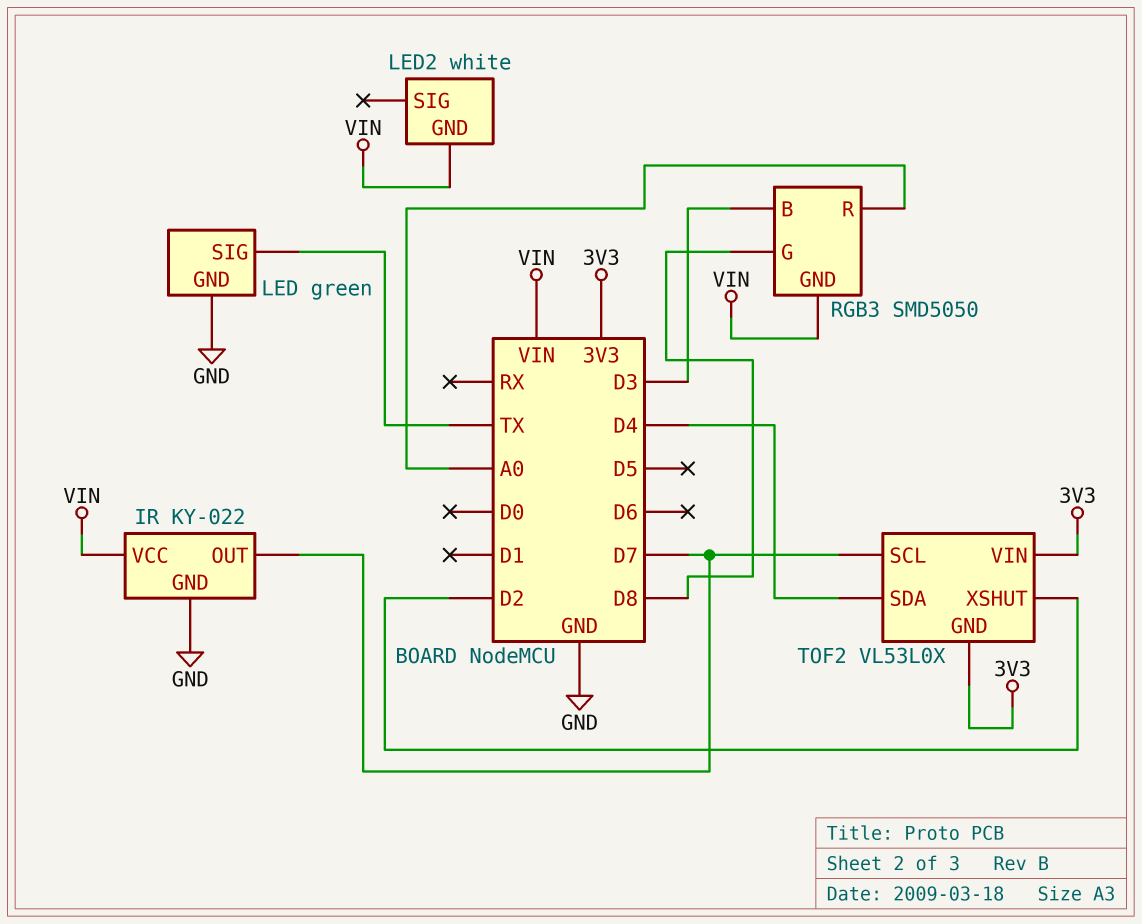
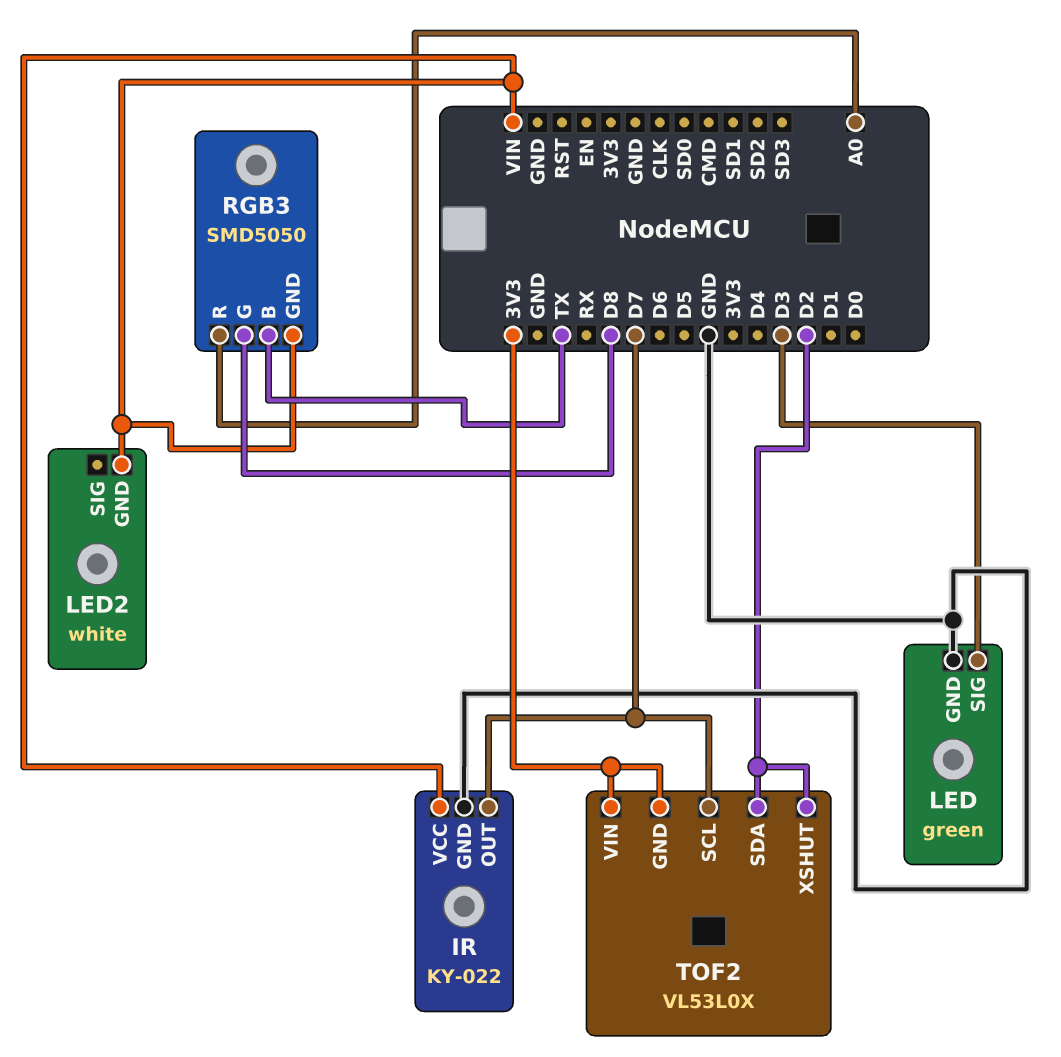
LED pin SIG: TX -> D3
RGB3 pin B: D3 -> TX
TOF2 pin SDA: D4 -> D2

